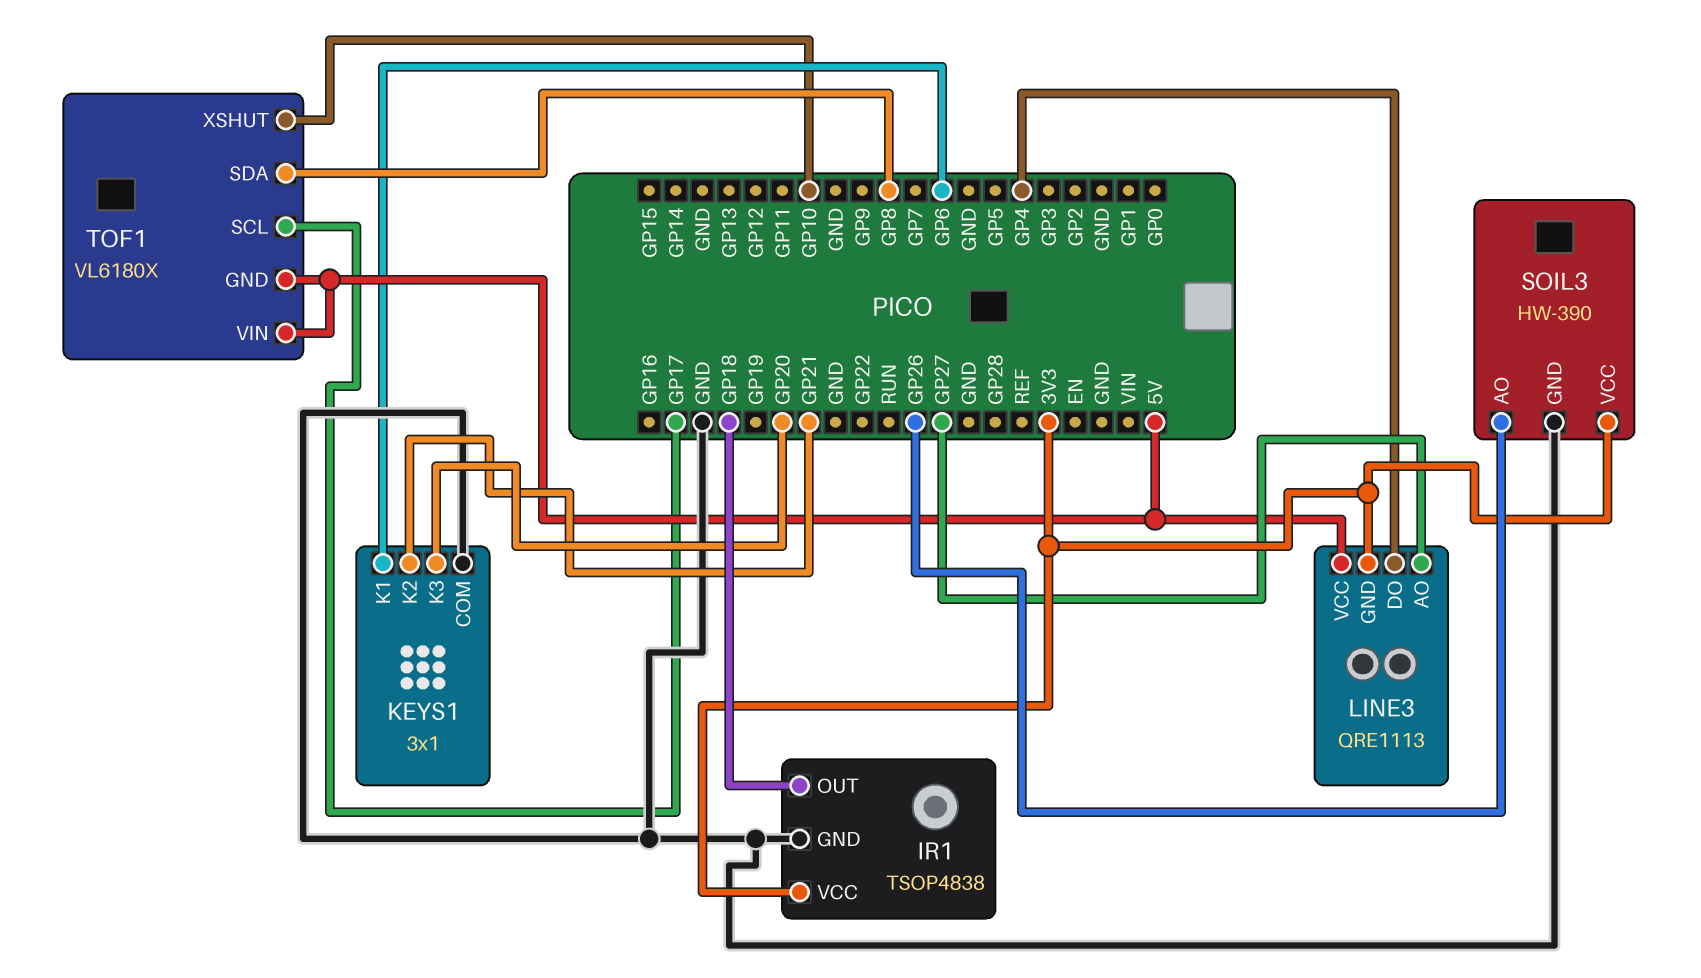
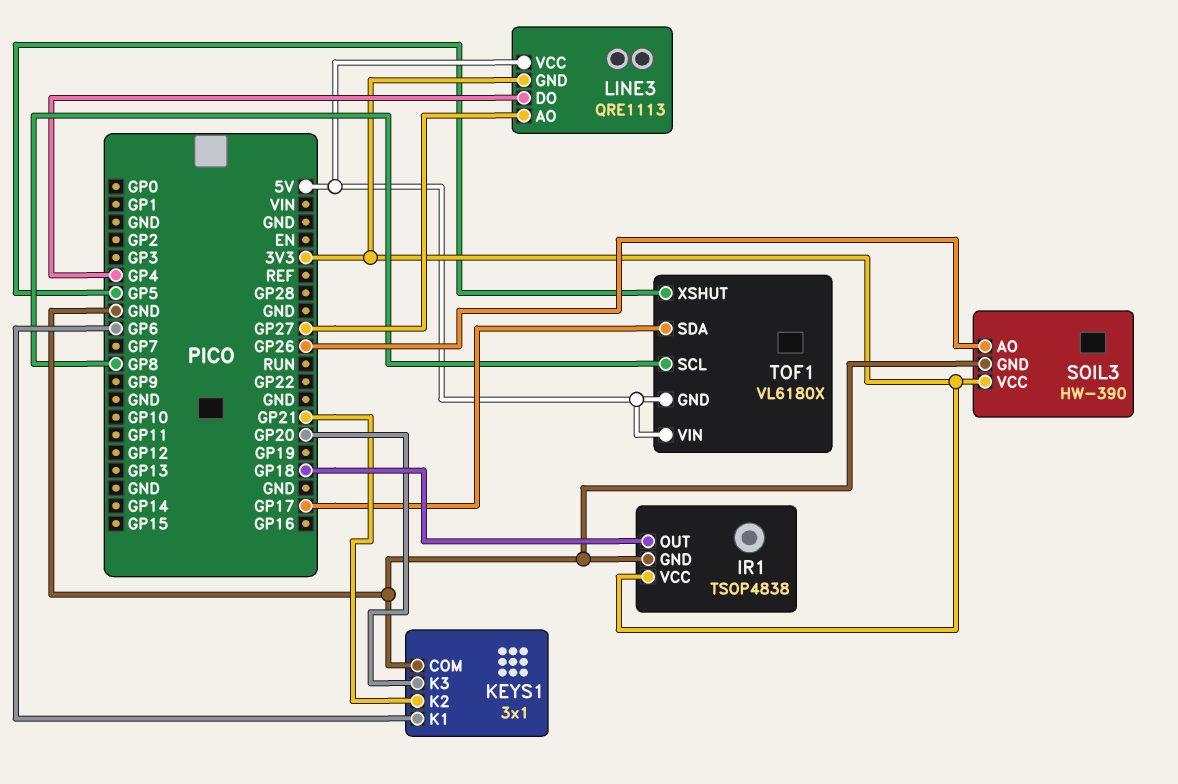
TOF1 pin SCL: GP17 -> GP8
TOF1 pin SDA: GP8 -> GP17
TOF1 pin XSHUT: GP10 -> GP5

